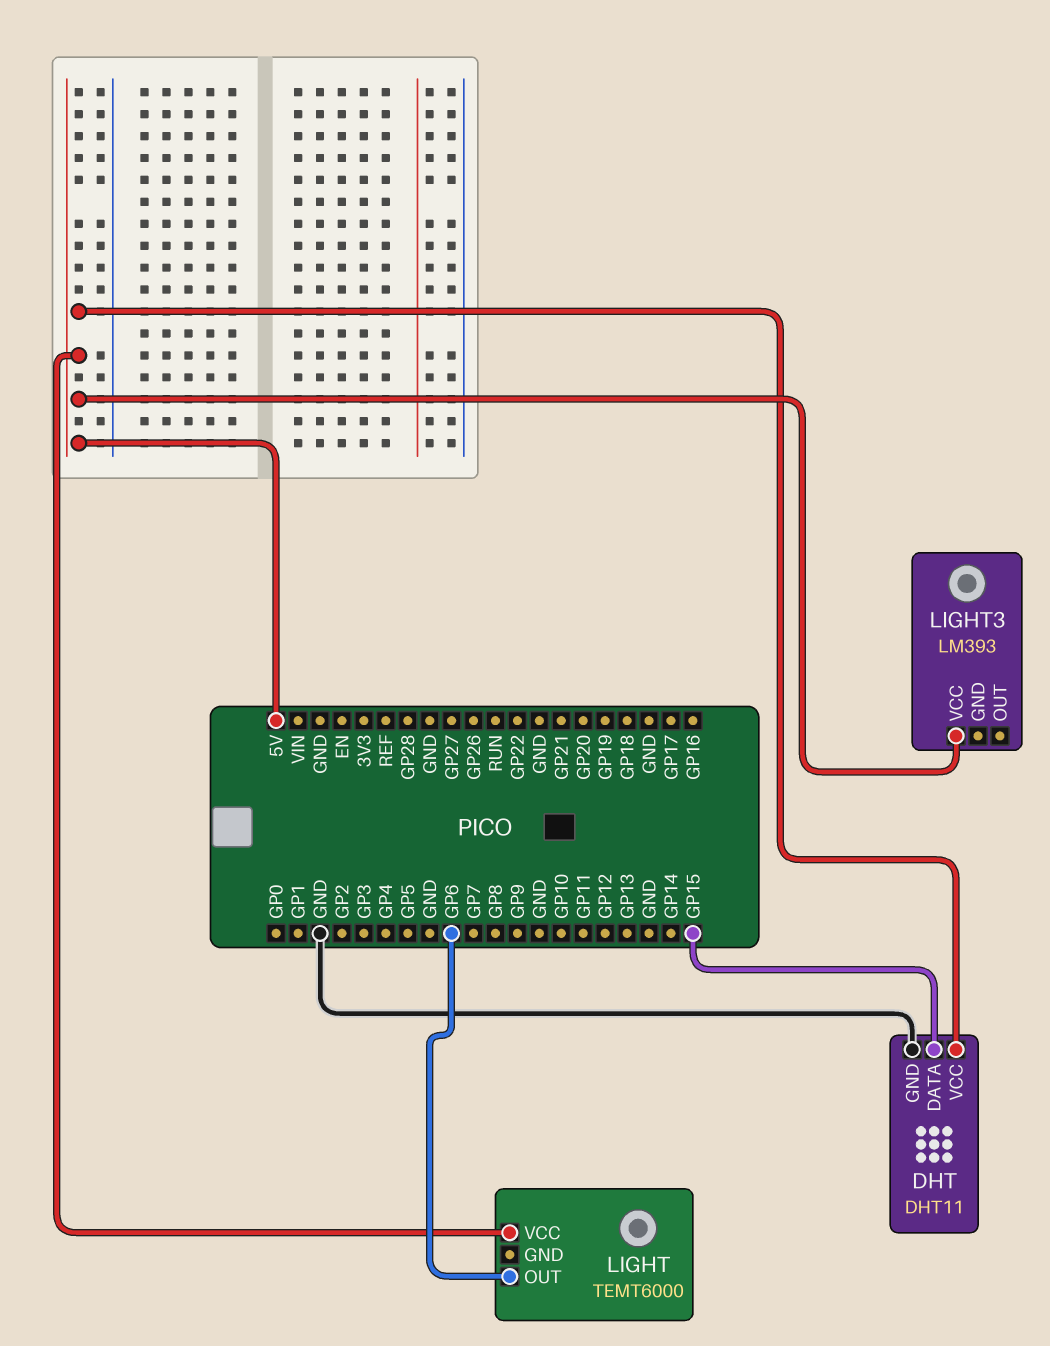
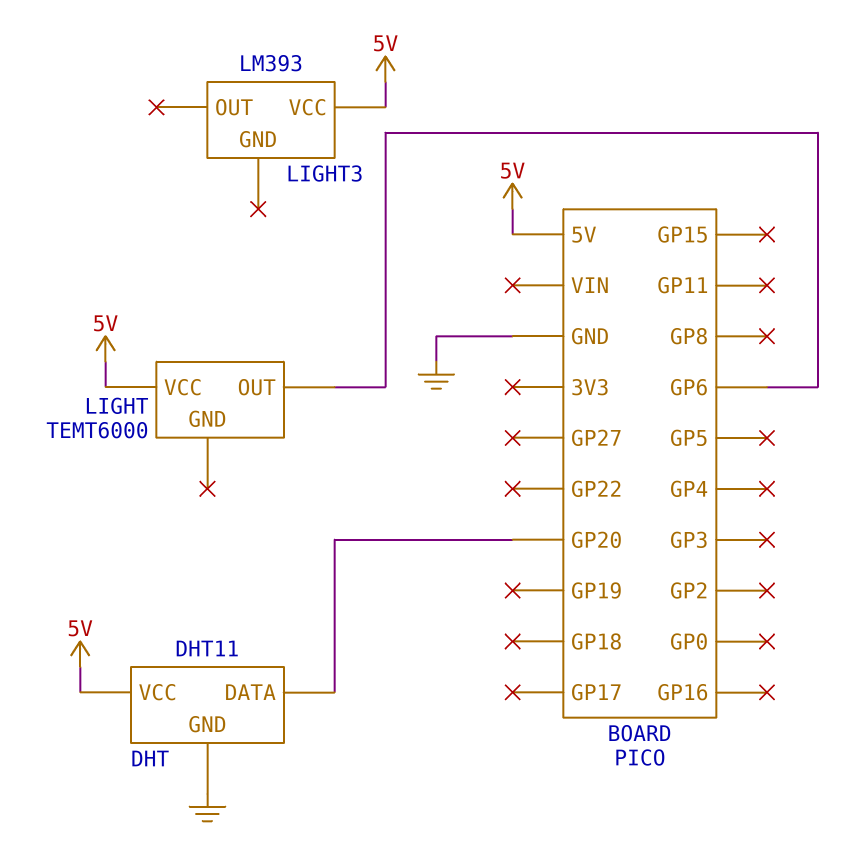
DHT pin DATA: GP15 -> GP20

